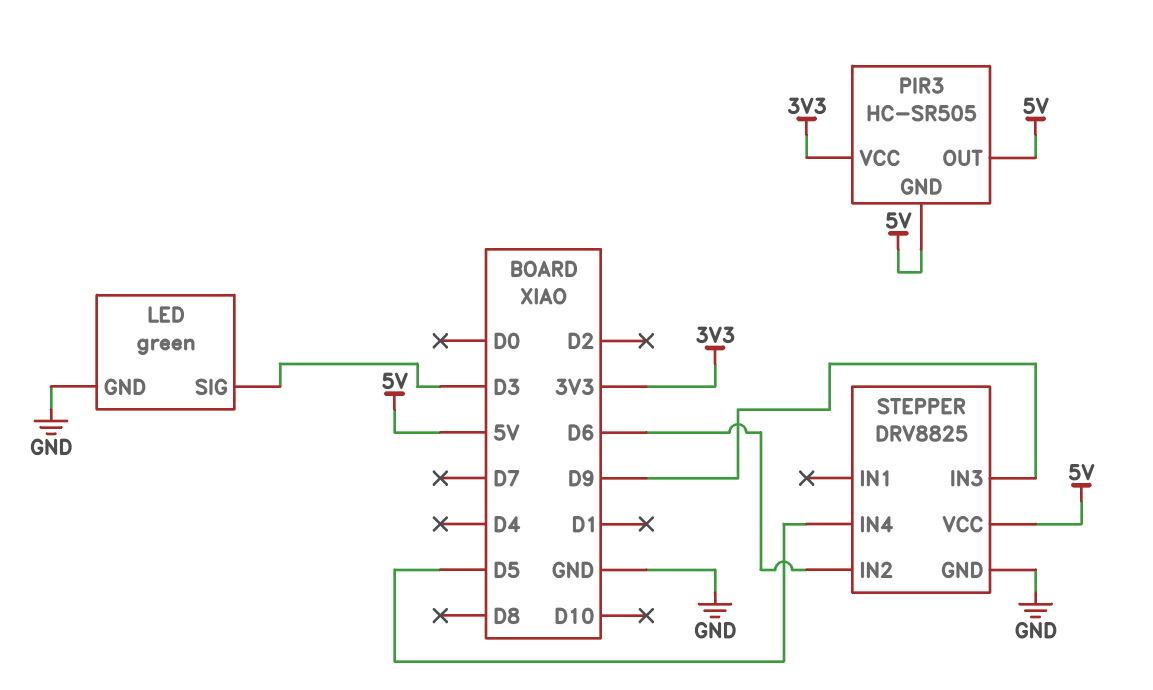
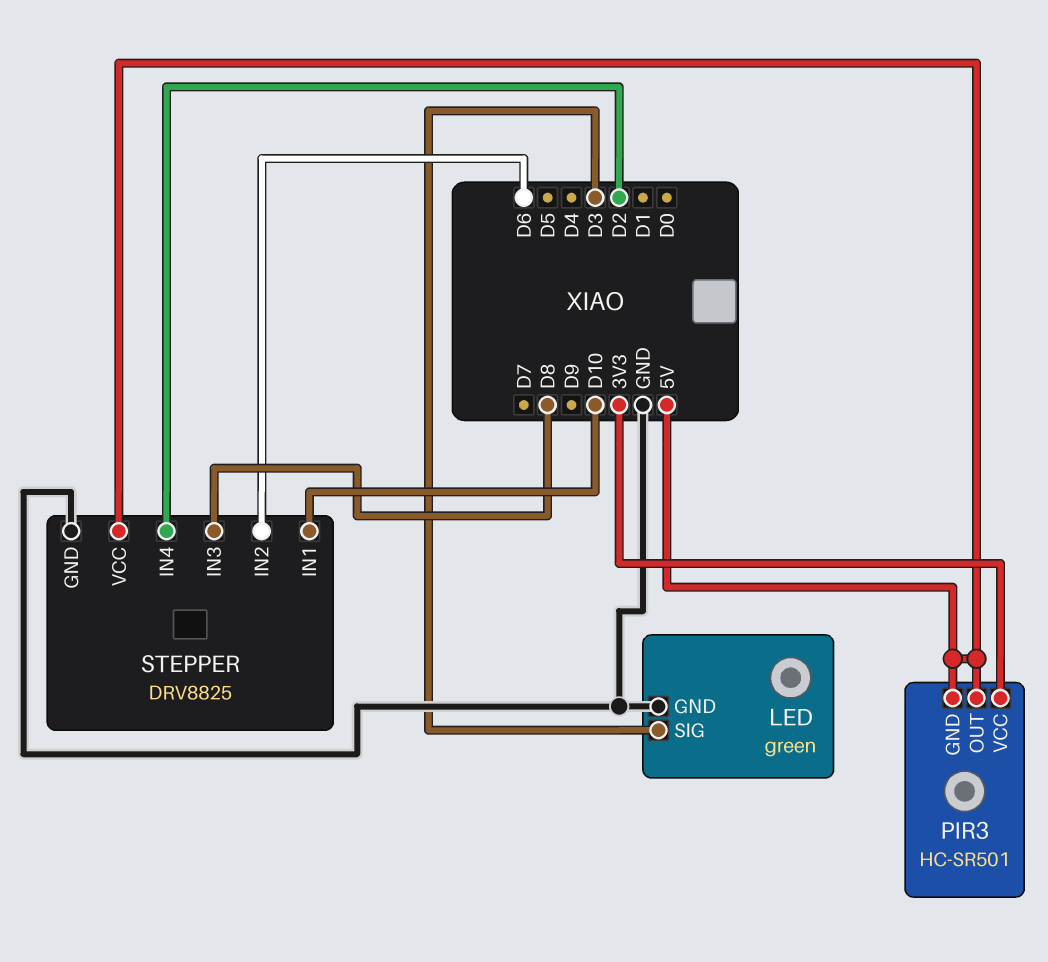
PIR3: HC-SR505 -> HC-SR501
STEPPER pin IN1: none -> D10
STEPPER pin IN3: D9 -> D8
STEPPER pin IN4: D5 -> D2

